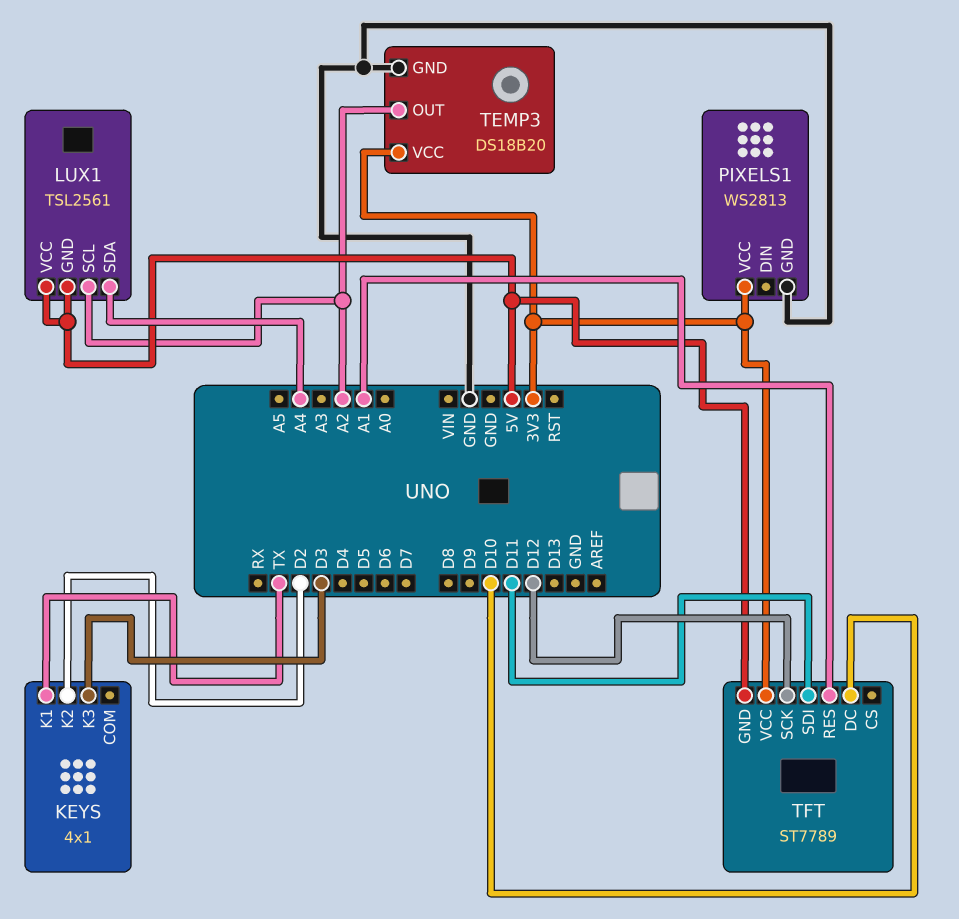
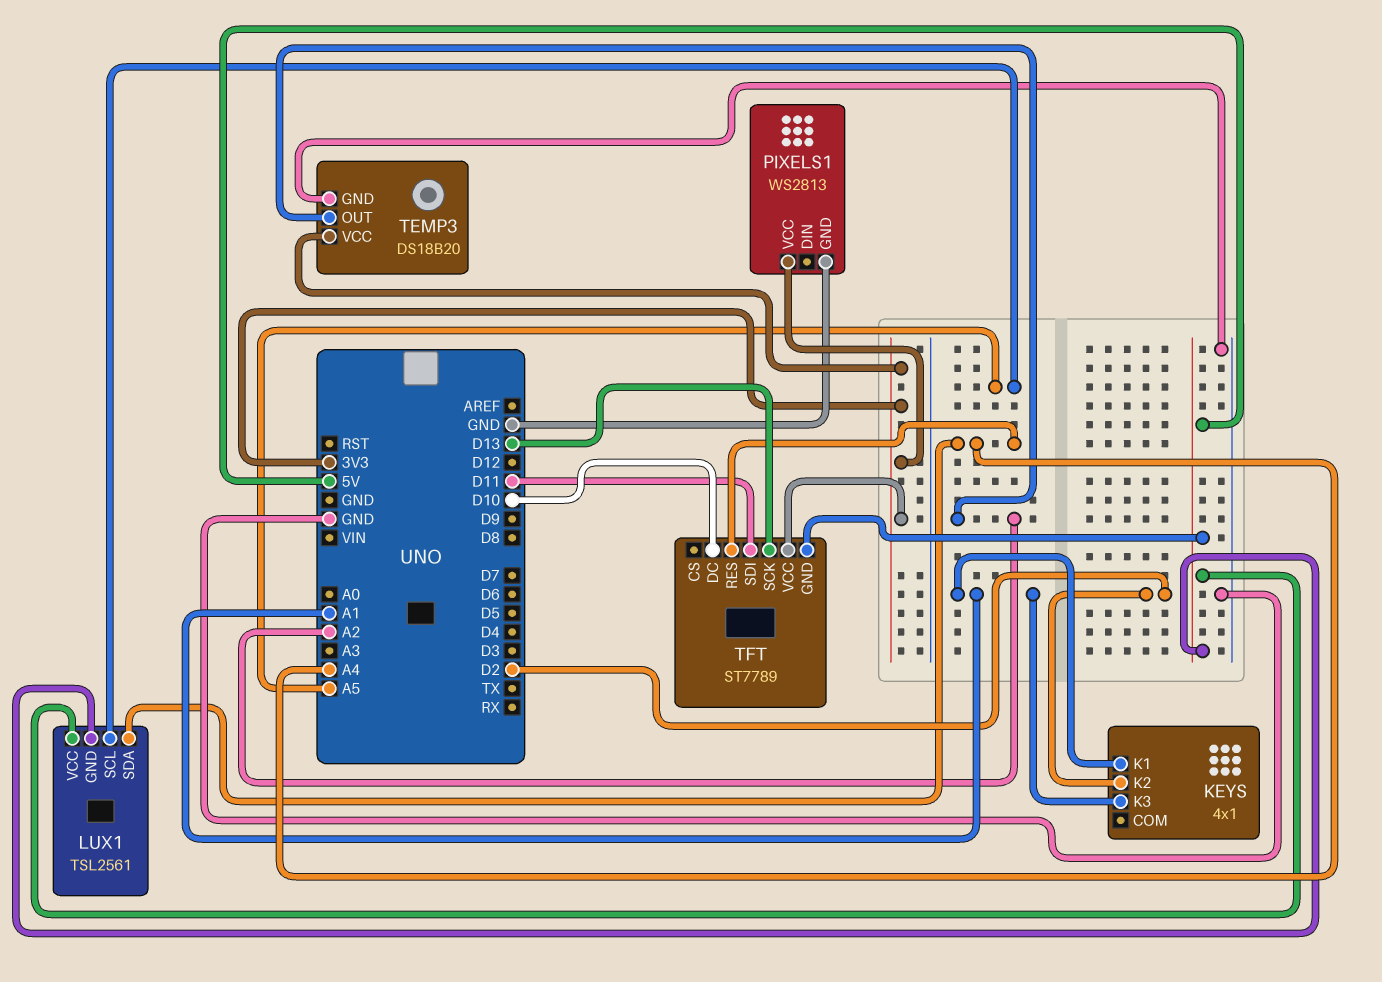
KEYS pin K1: TX -> A1
KEYS pin K3: D3 -> A1
LUX1 pin SCL: A2 -> A5
TFT pin RES: A1 -> A4
TFT pin SCK: D12 -> D13

